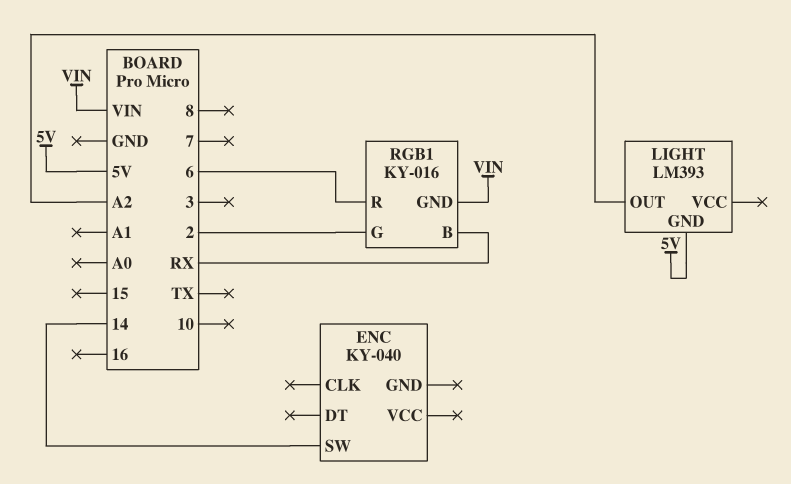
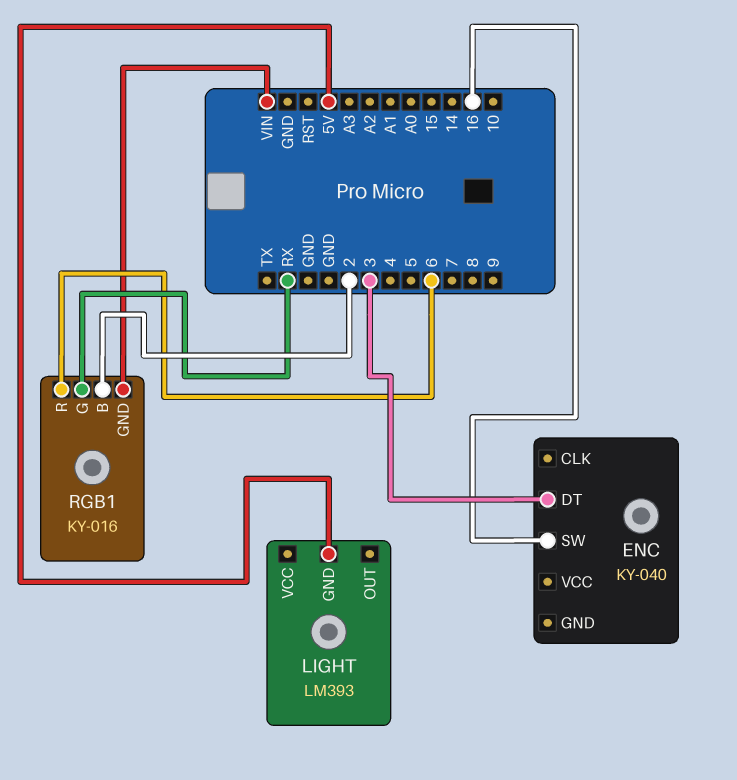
ENC pin DT: none -> 3
ENC pin SW: 14 -> 16
LIGHT pin OUT: A2 -> none
RGB1 pin B: RX -> 2
RGB1 pin G: 2 -> RX

